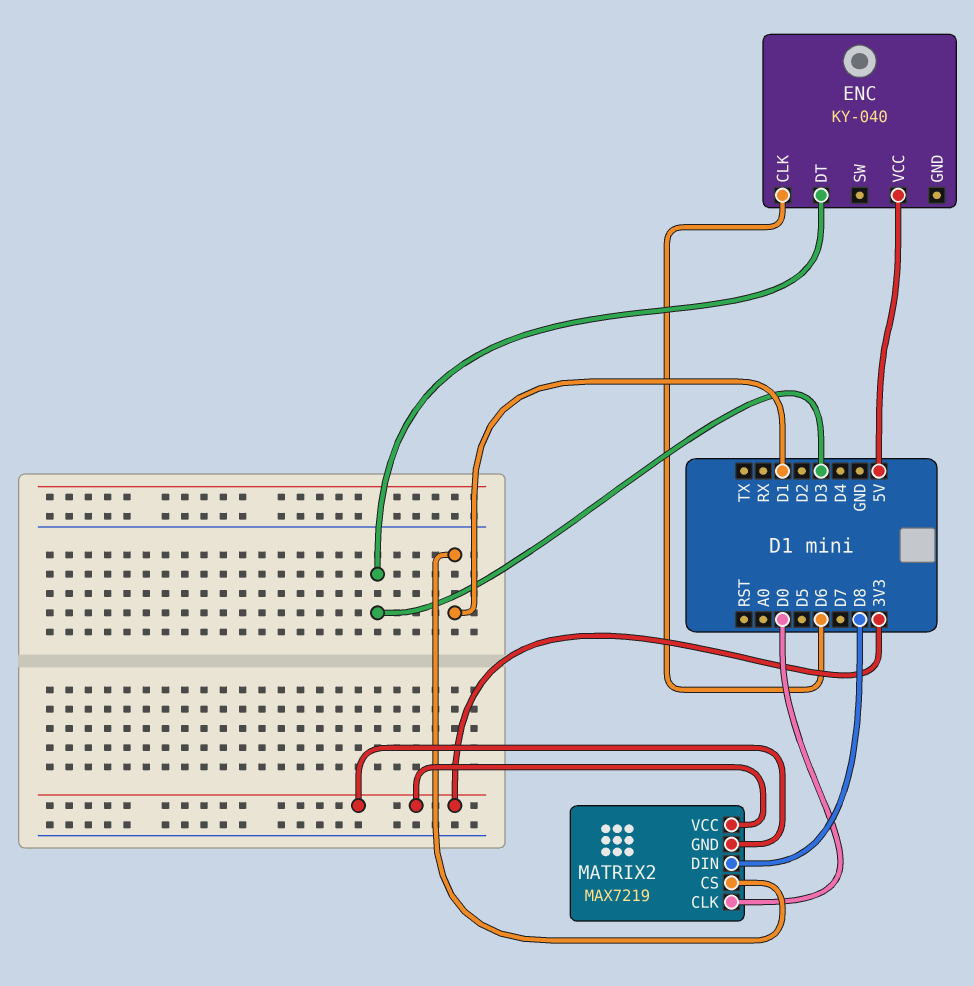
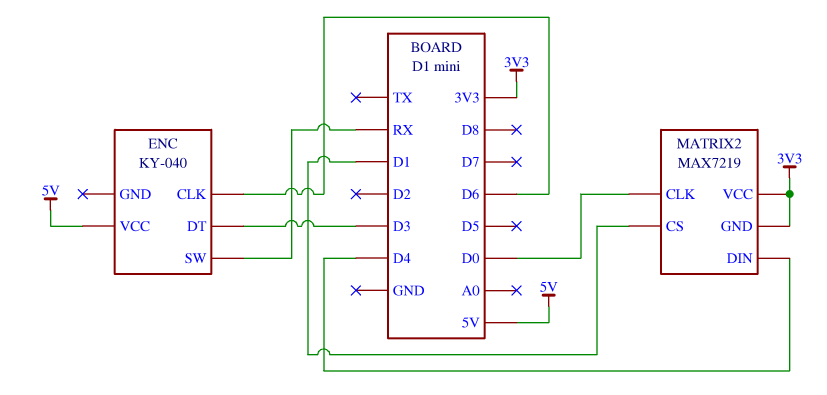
ENC pin SW: none -> RX
MATRIX2 pin DIN: D8 -> D4

